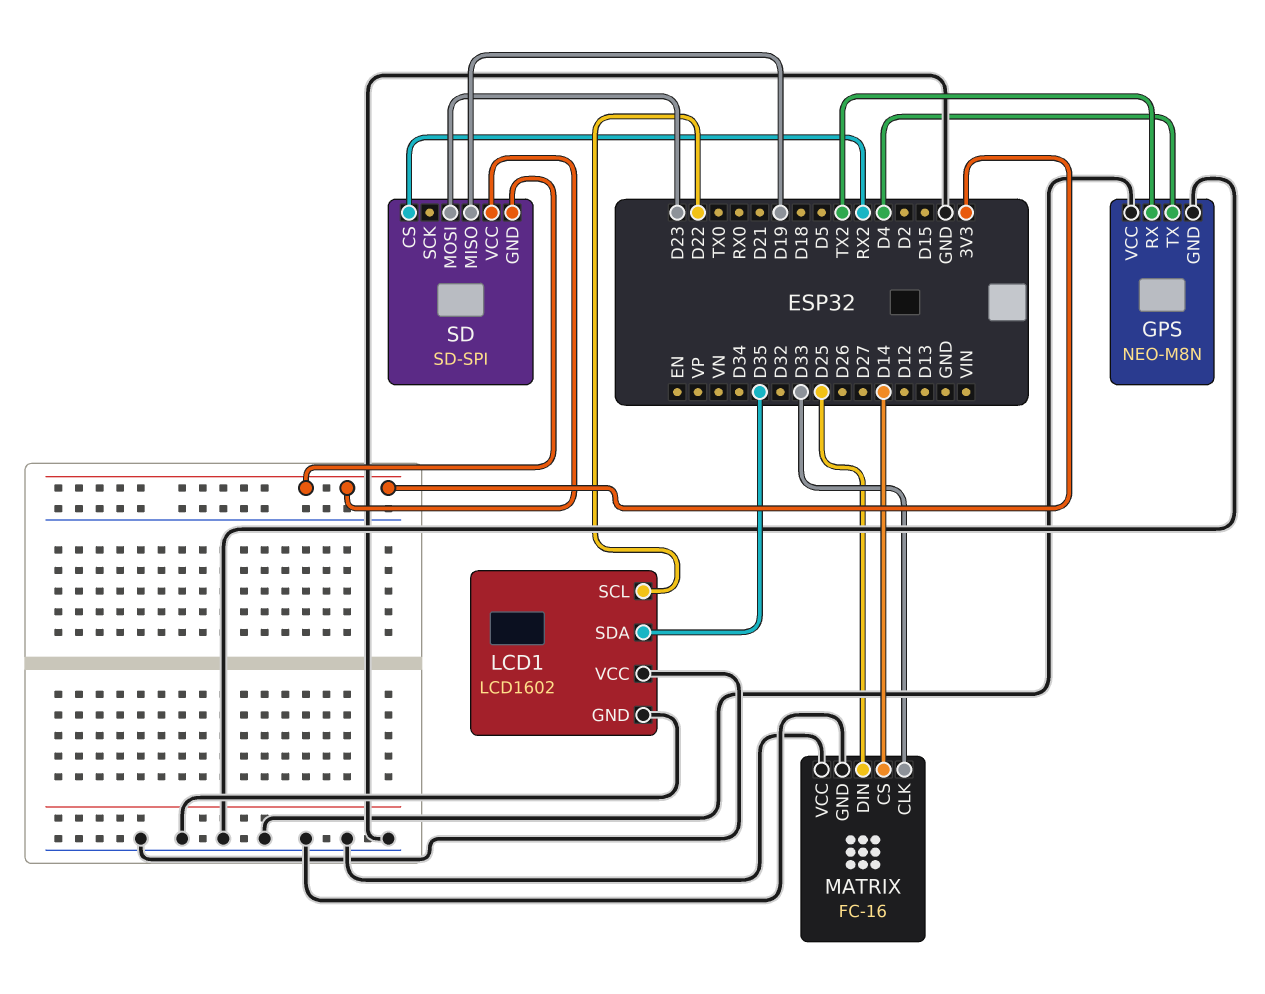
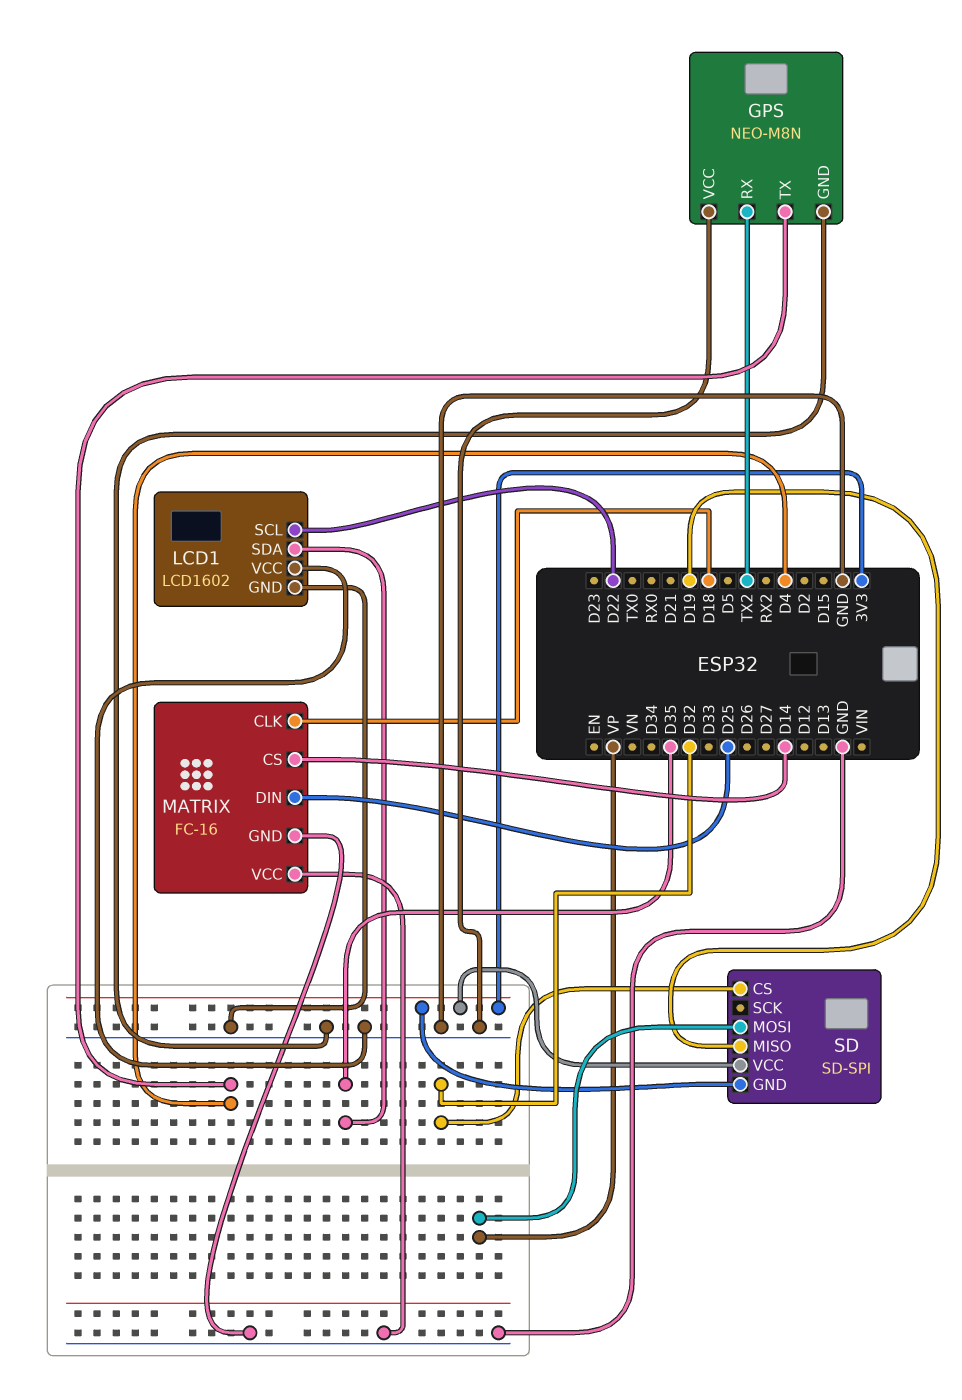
MATRIX pin CLK: D33 -> D18
SD pin CS: RX2 -> D32
SD pin MOSI: D23 -> VP

